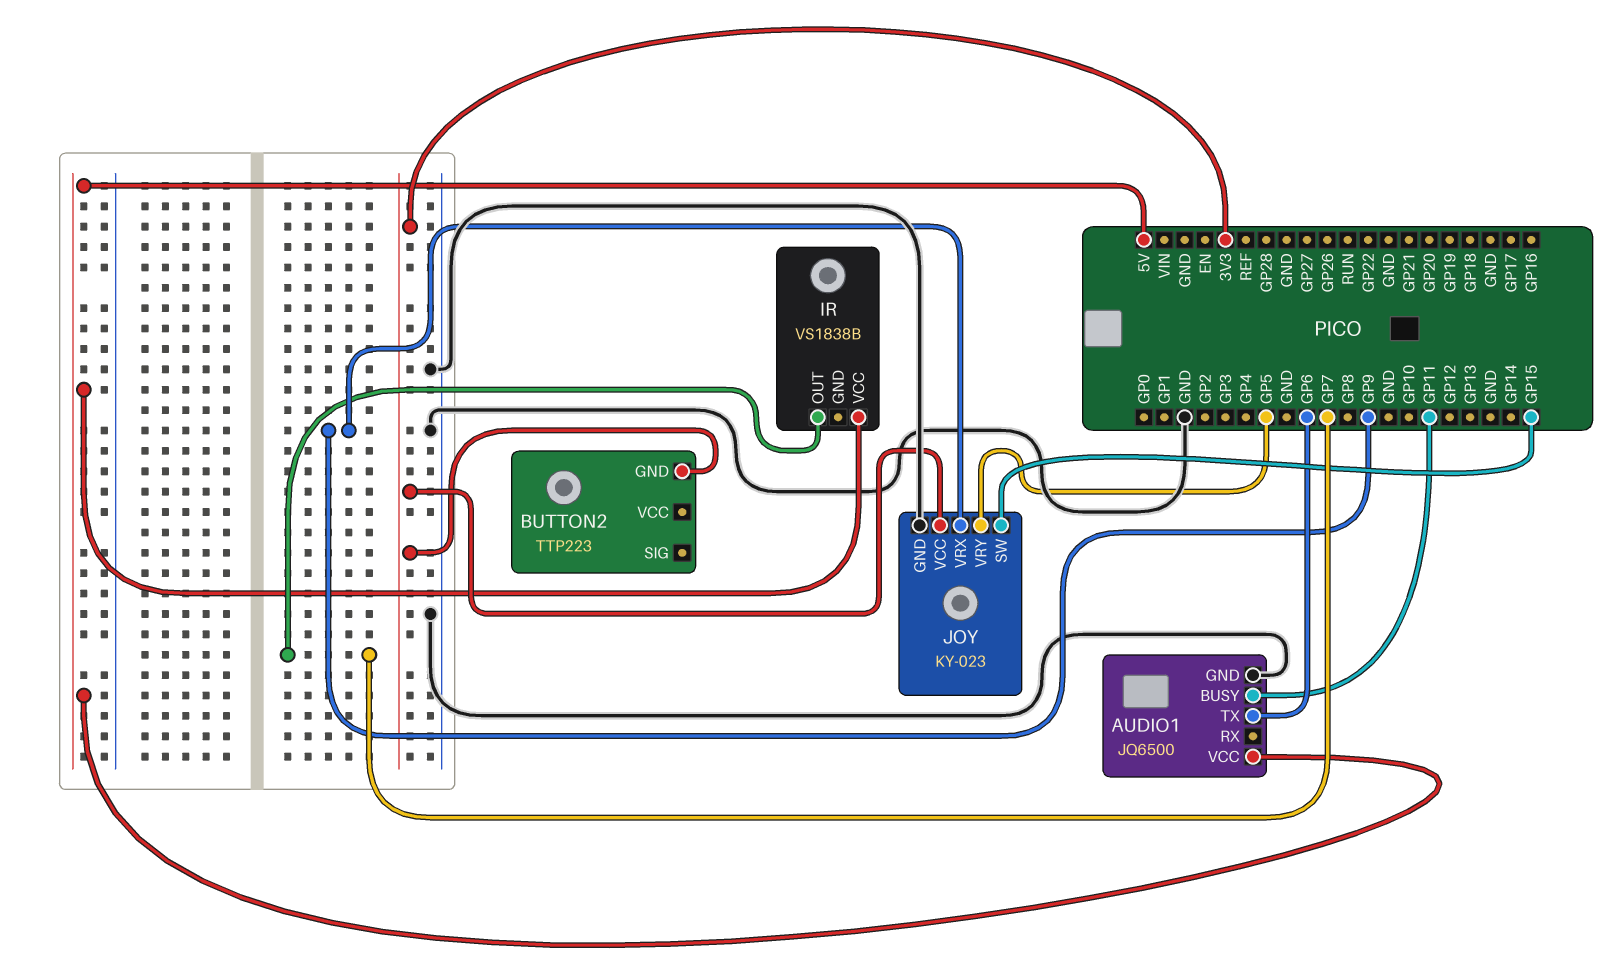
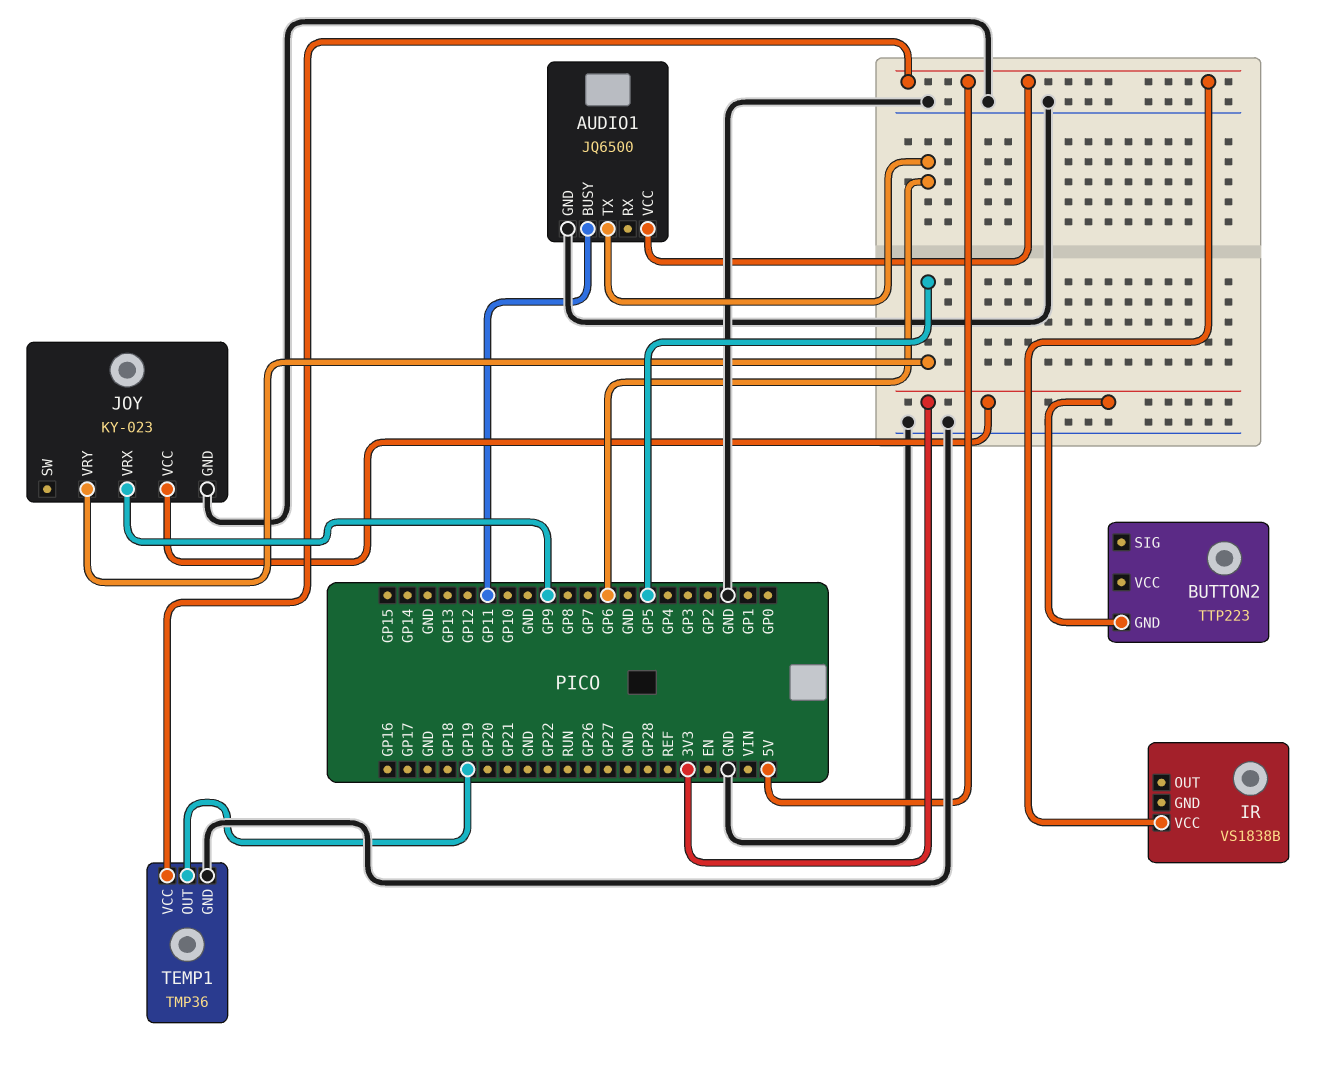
IR pin OUT: GP7 -> none
JOY pin SW: GP15 -> none
TEMP1: none -> TMP36
TEMP1 pin GND: none -> GND
TEMP1 pin OUT: none -> GP19
TEMP1 pin VCC: none -> 5V

